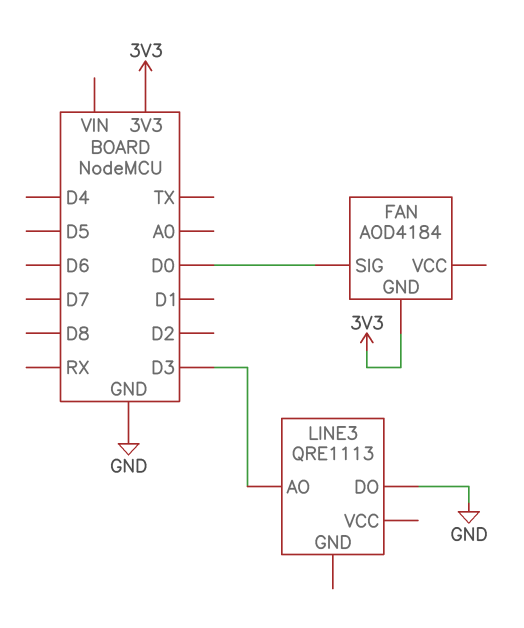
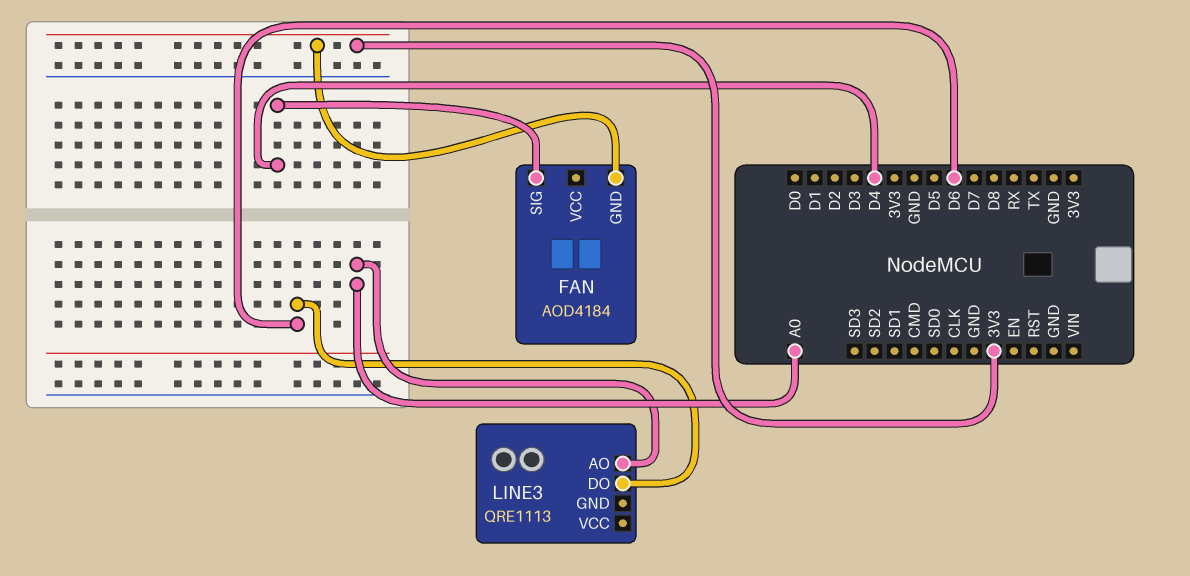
FAN pin SIG: D0 -> D4
LINE3 pin AO: D3 -> A0
LINE3 pin DO: GND -> D6

